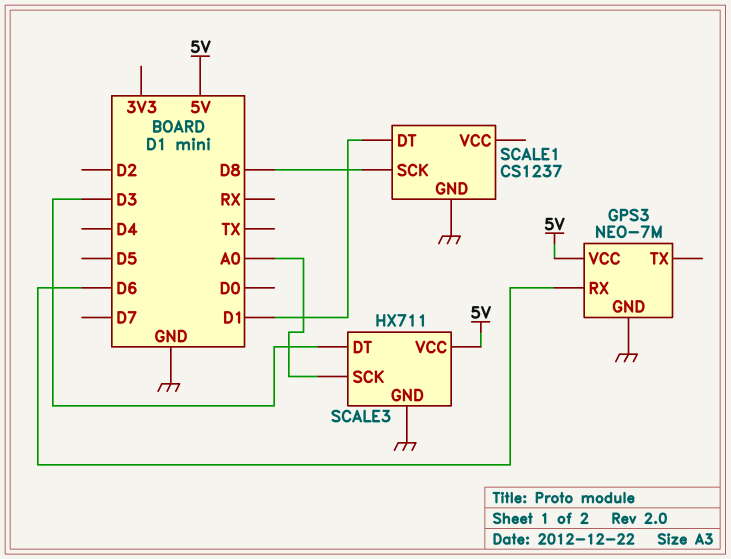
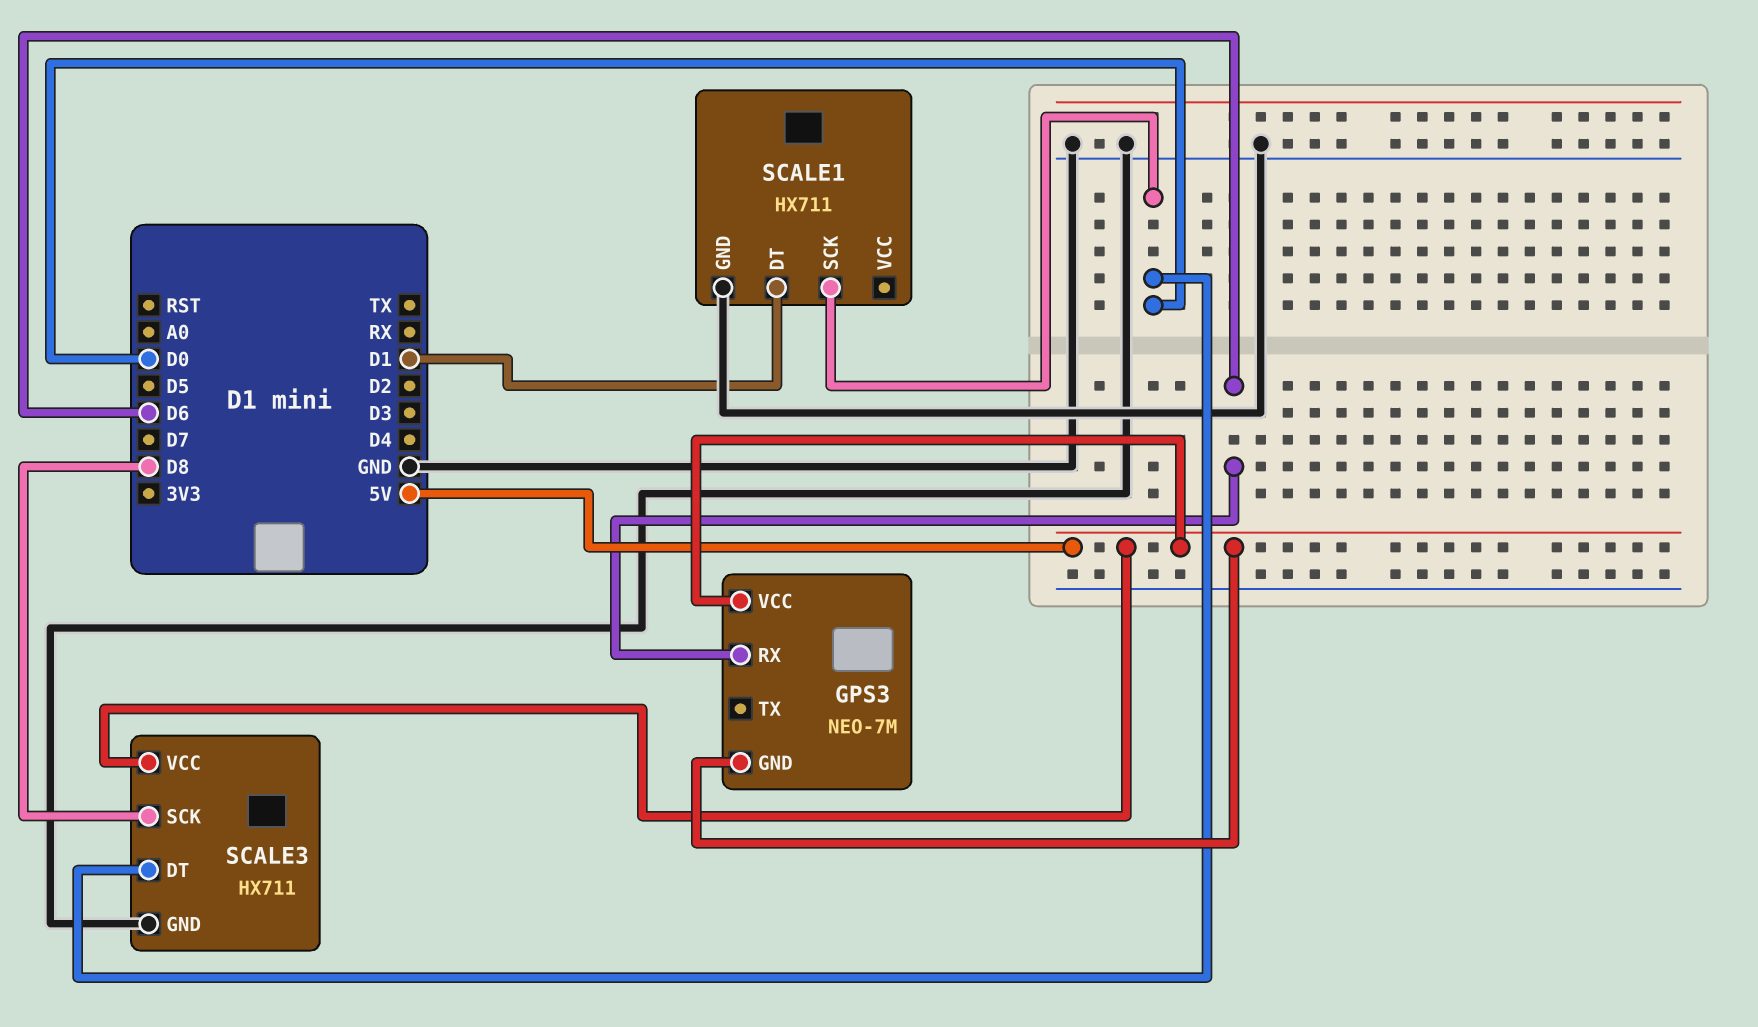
GPS3 pin GND: GND -> 5V
SCALE1: CS1237 -> HX711
SCALE1 pin SCK: D8 -> D0
SCALE3 pin DT: D3 -> D0
SCALE3 pin SCK: A0 -> D8

